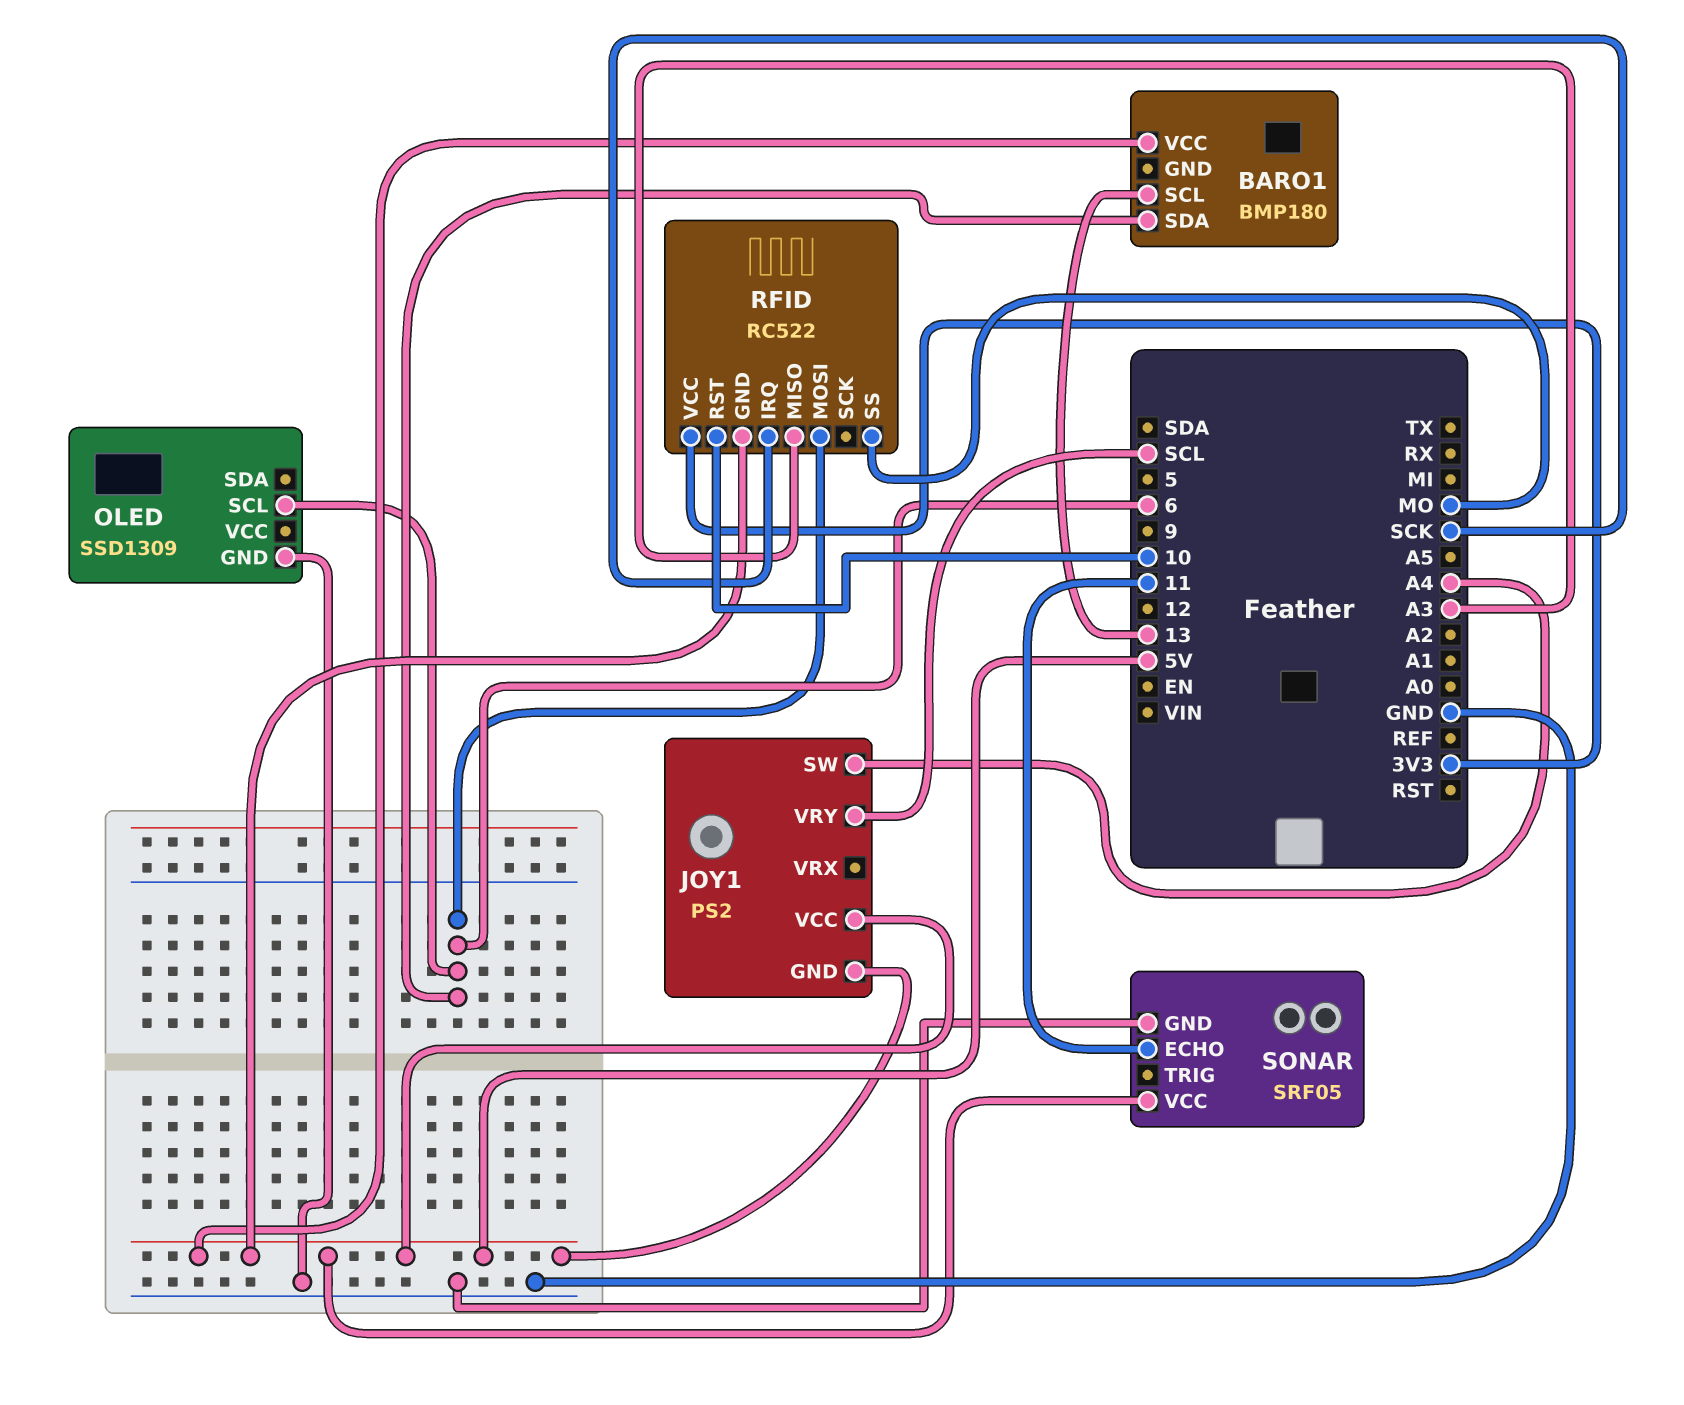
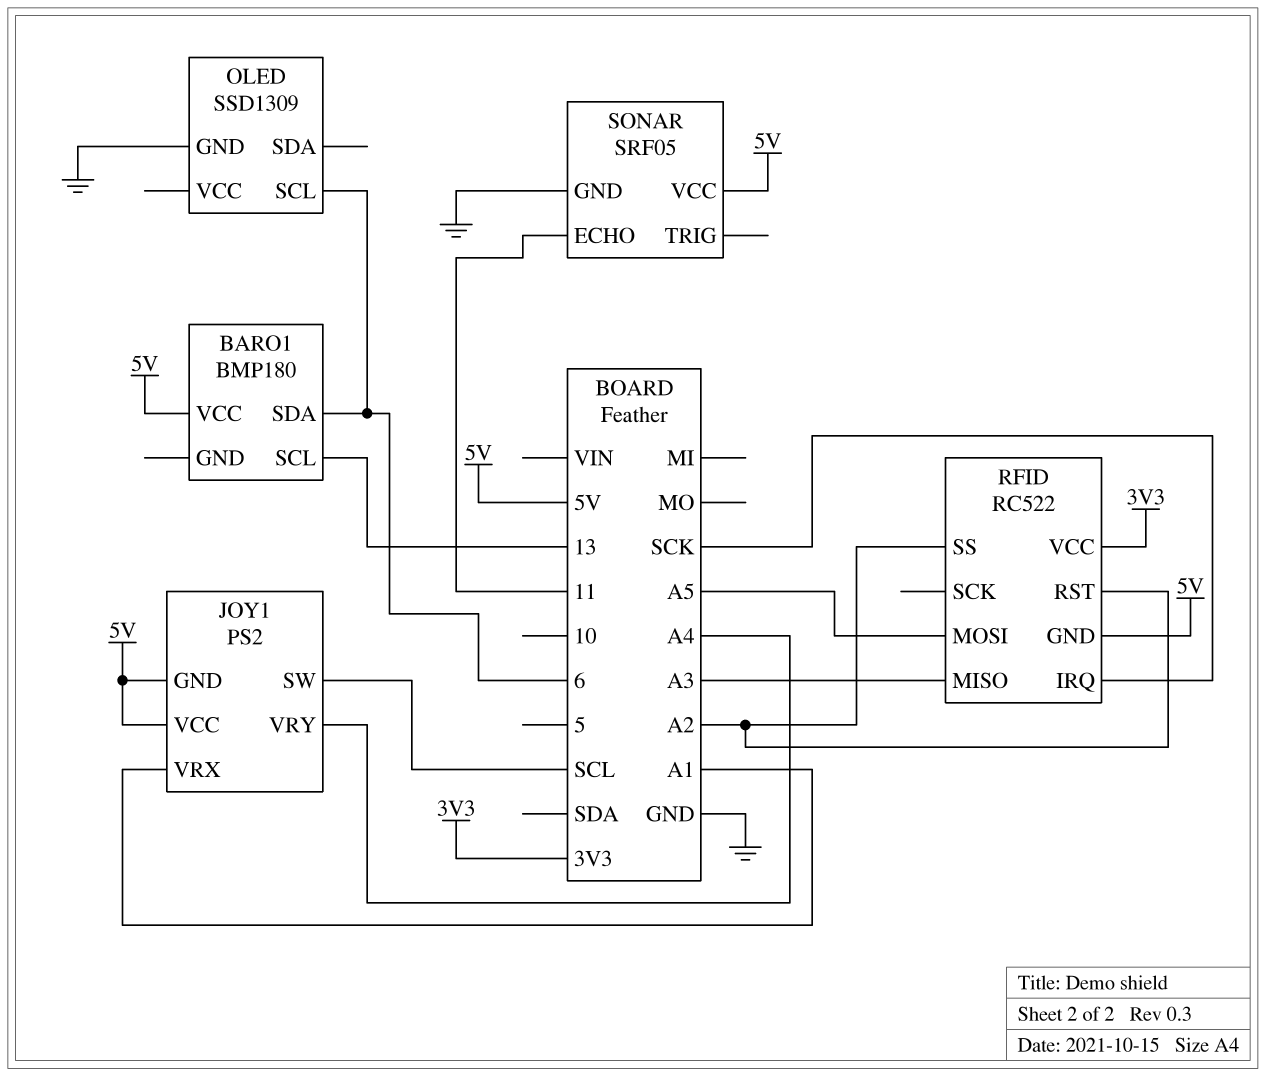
JOY1 pin SW: A4 -> SCL
JOY1 pin VRX: none -> A1
JOY1 pin VRY: SCL -> A4
RFID pin MOSI: 6 -> A5
RFID pin RST: 10 -> A2
RFID pin SS: MO -> A2

